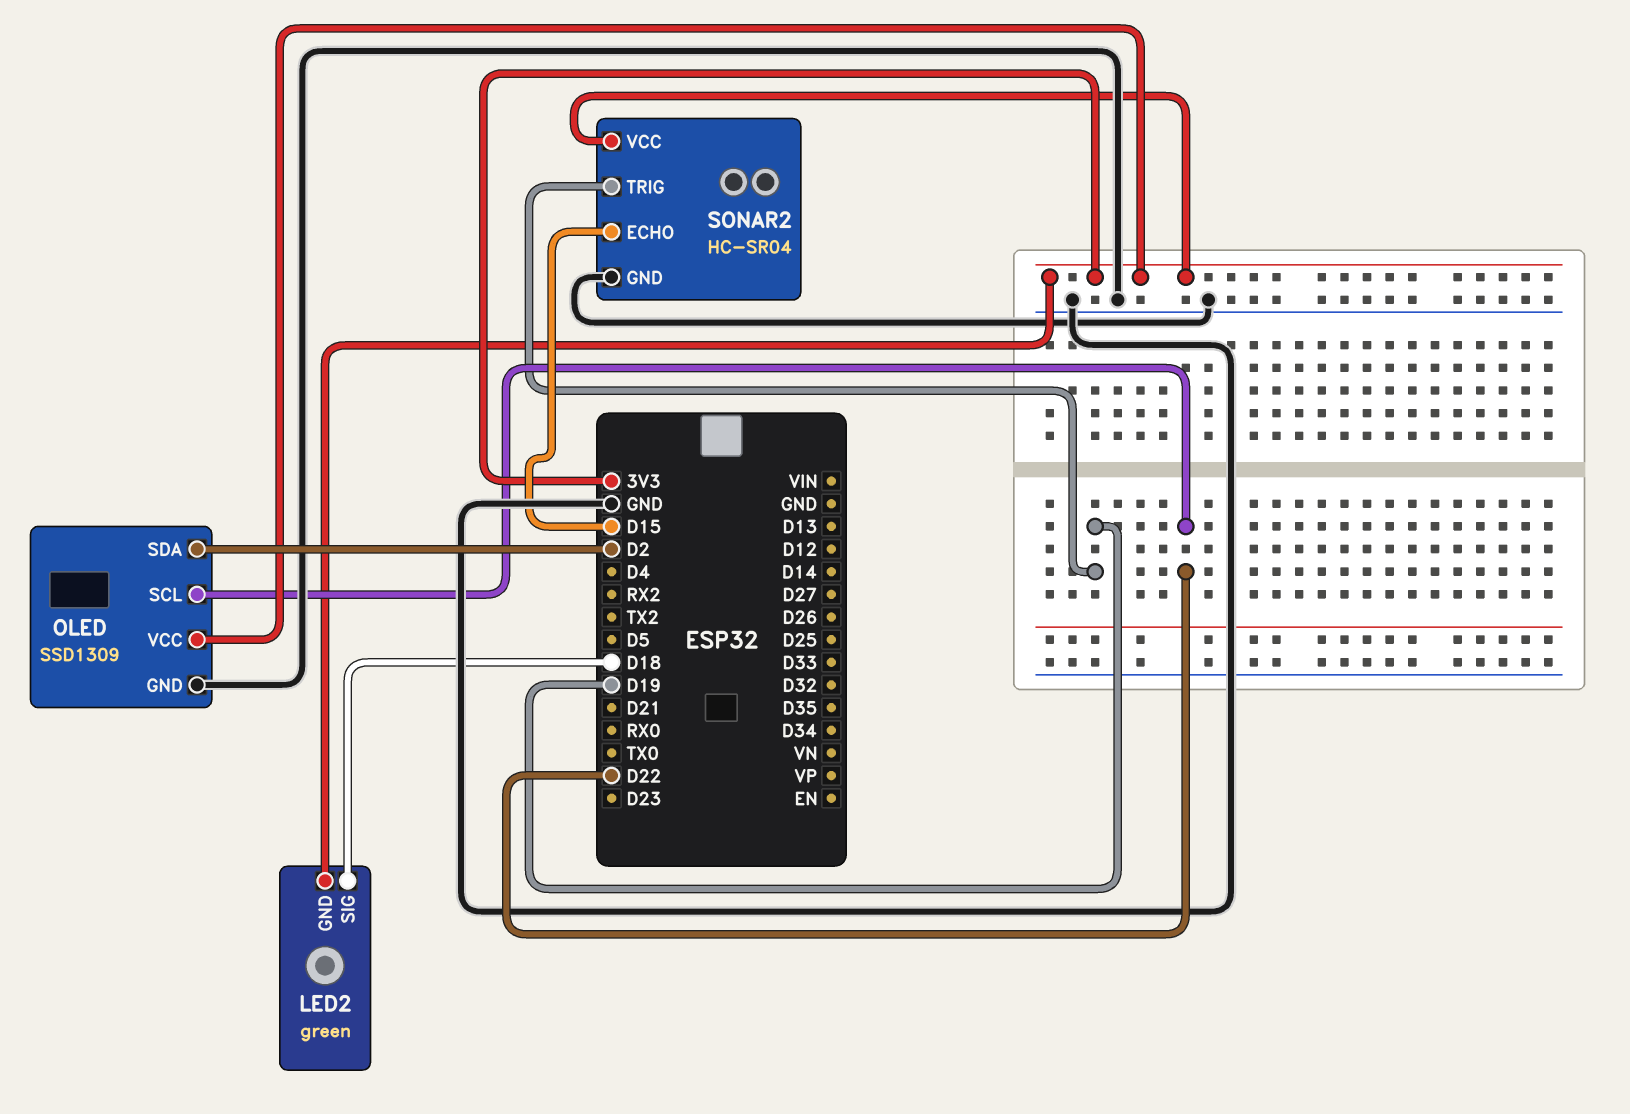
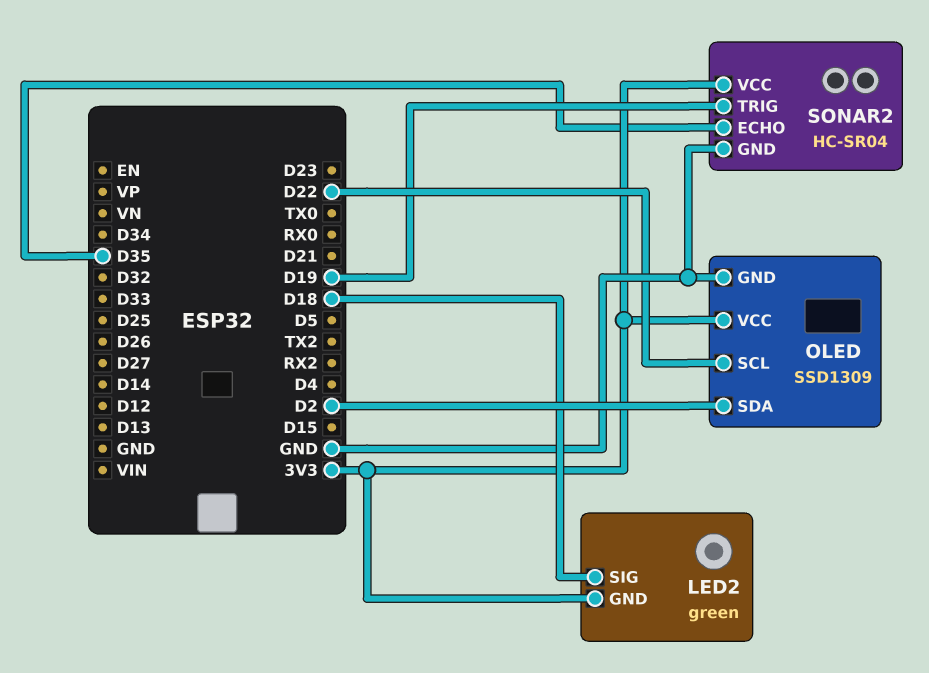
SONAR2 pin ECHO: D15 -> D35

